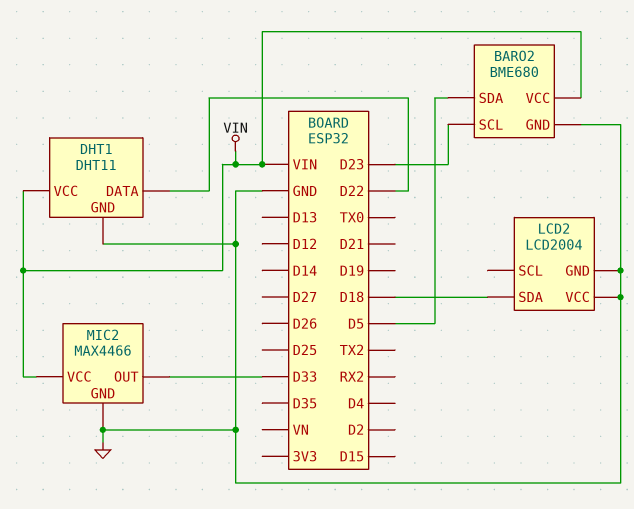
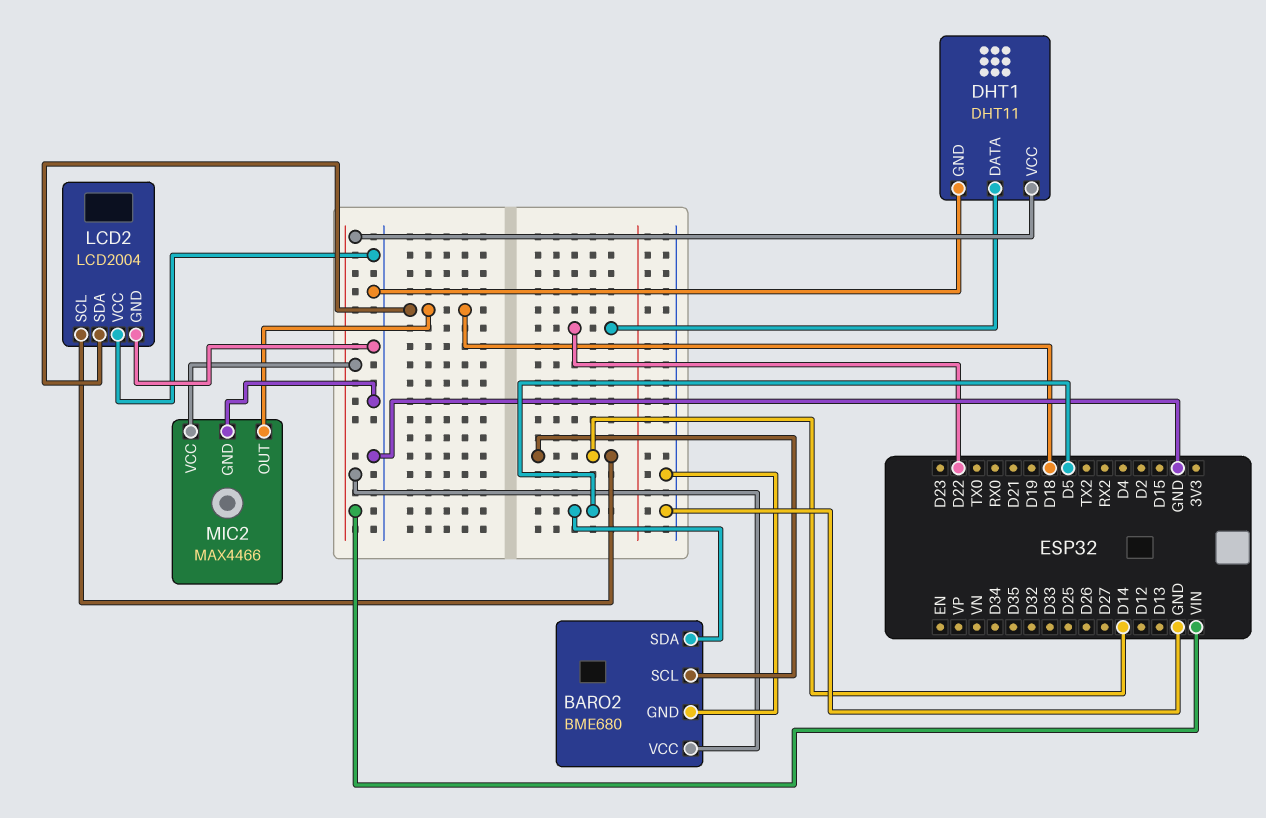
BARO2 pin SCL: D23 -> D14
LCD2 pin SCL: none -> D14
MIC2 pin OUT: D33 -> D18

